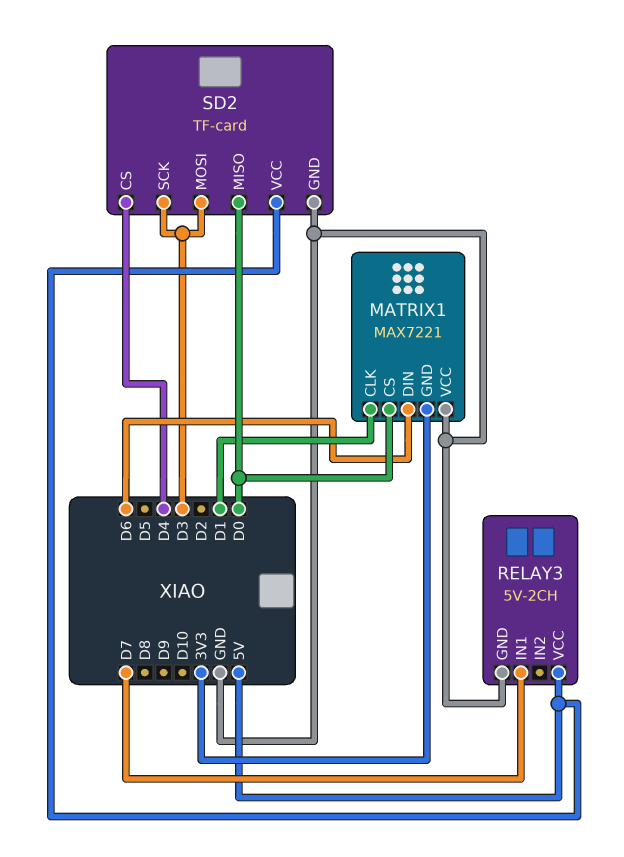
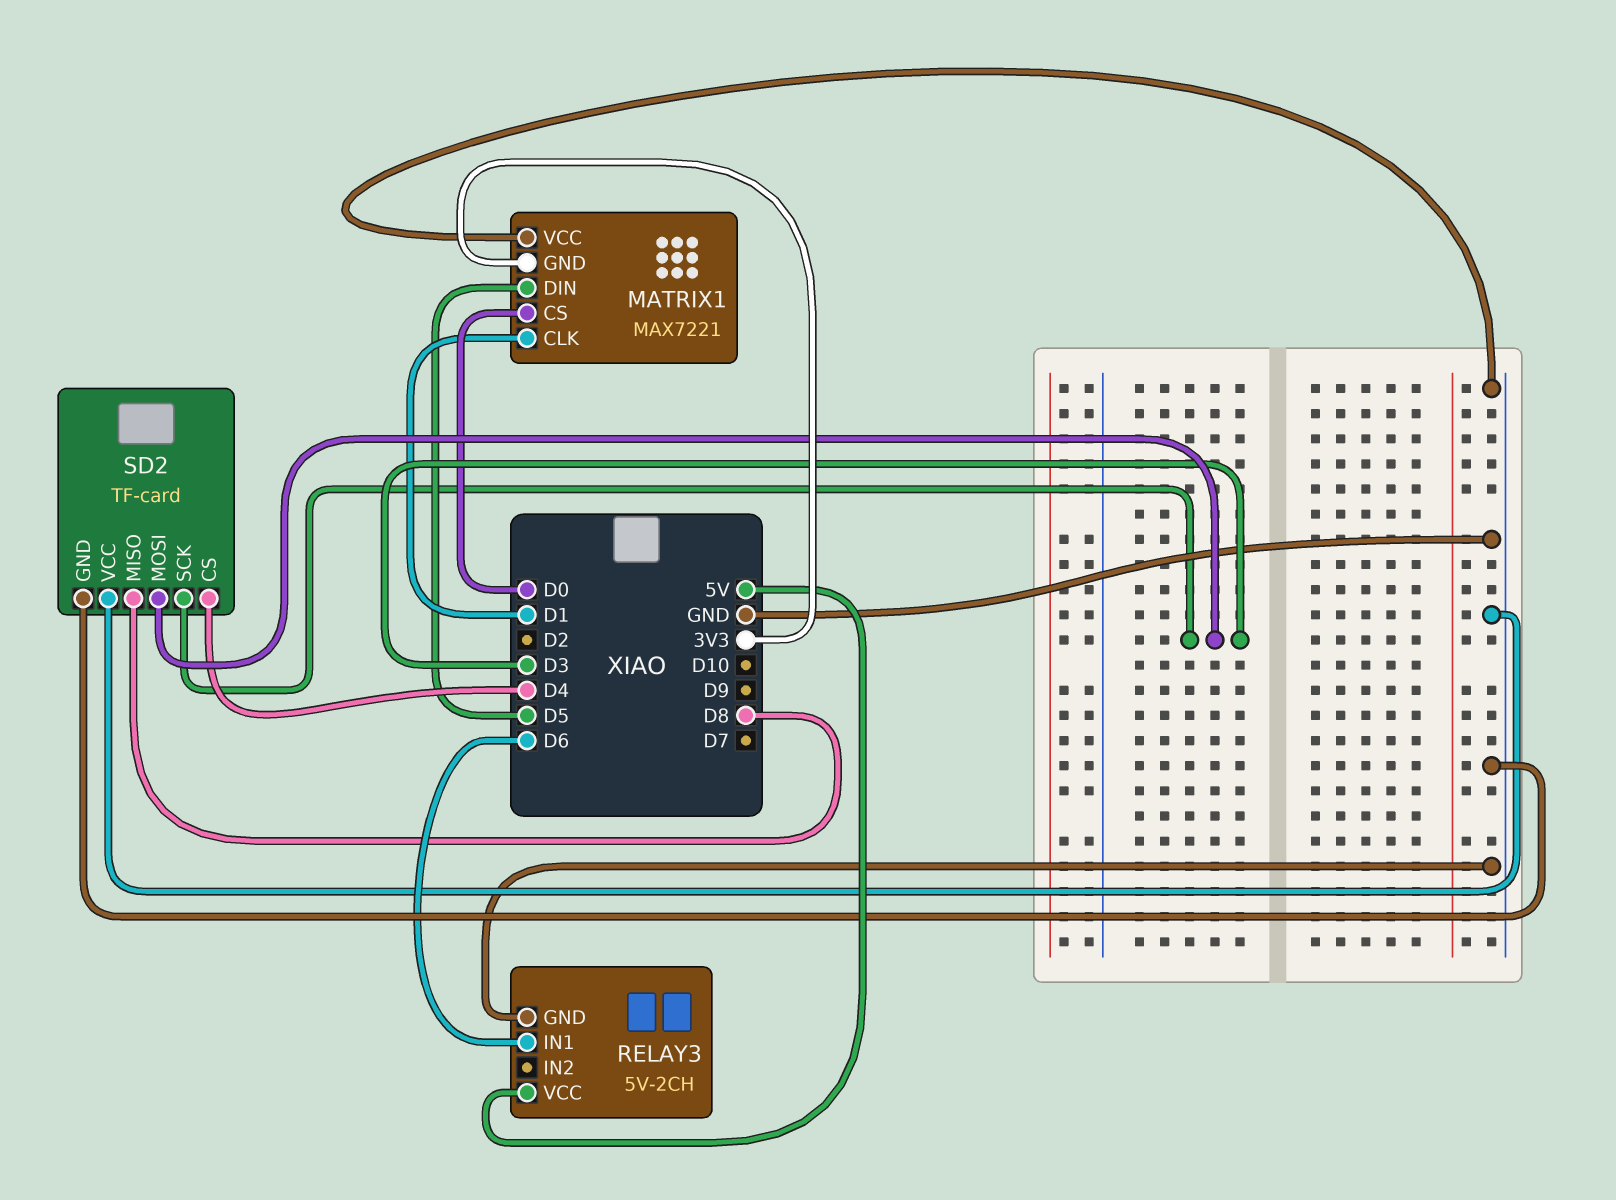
MATRIX1 pin DIN: D6 -> D5
RELAY3 pin IN1: D7 -> D6
SD2 pin MISO: D0 -> D8
SD2 pin VCC: 5V -> GND

